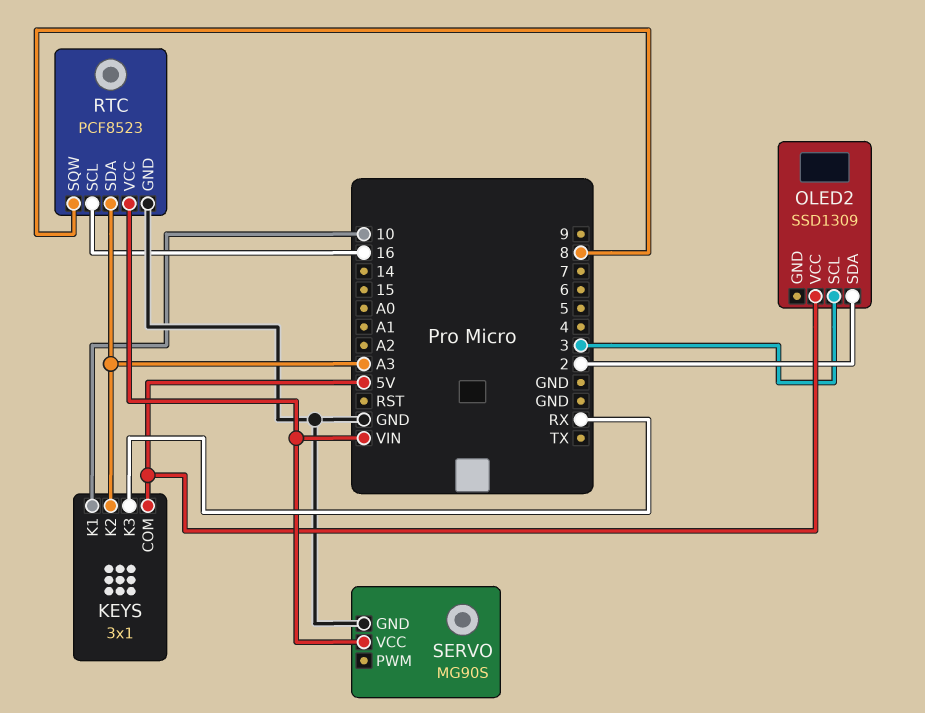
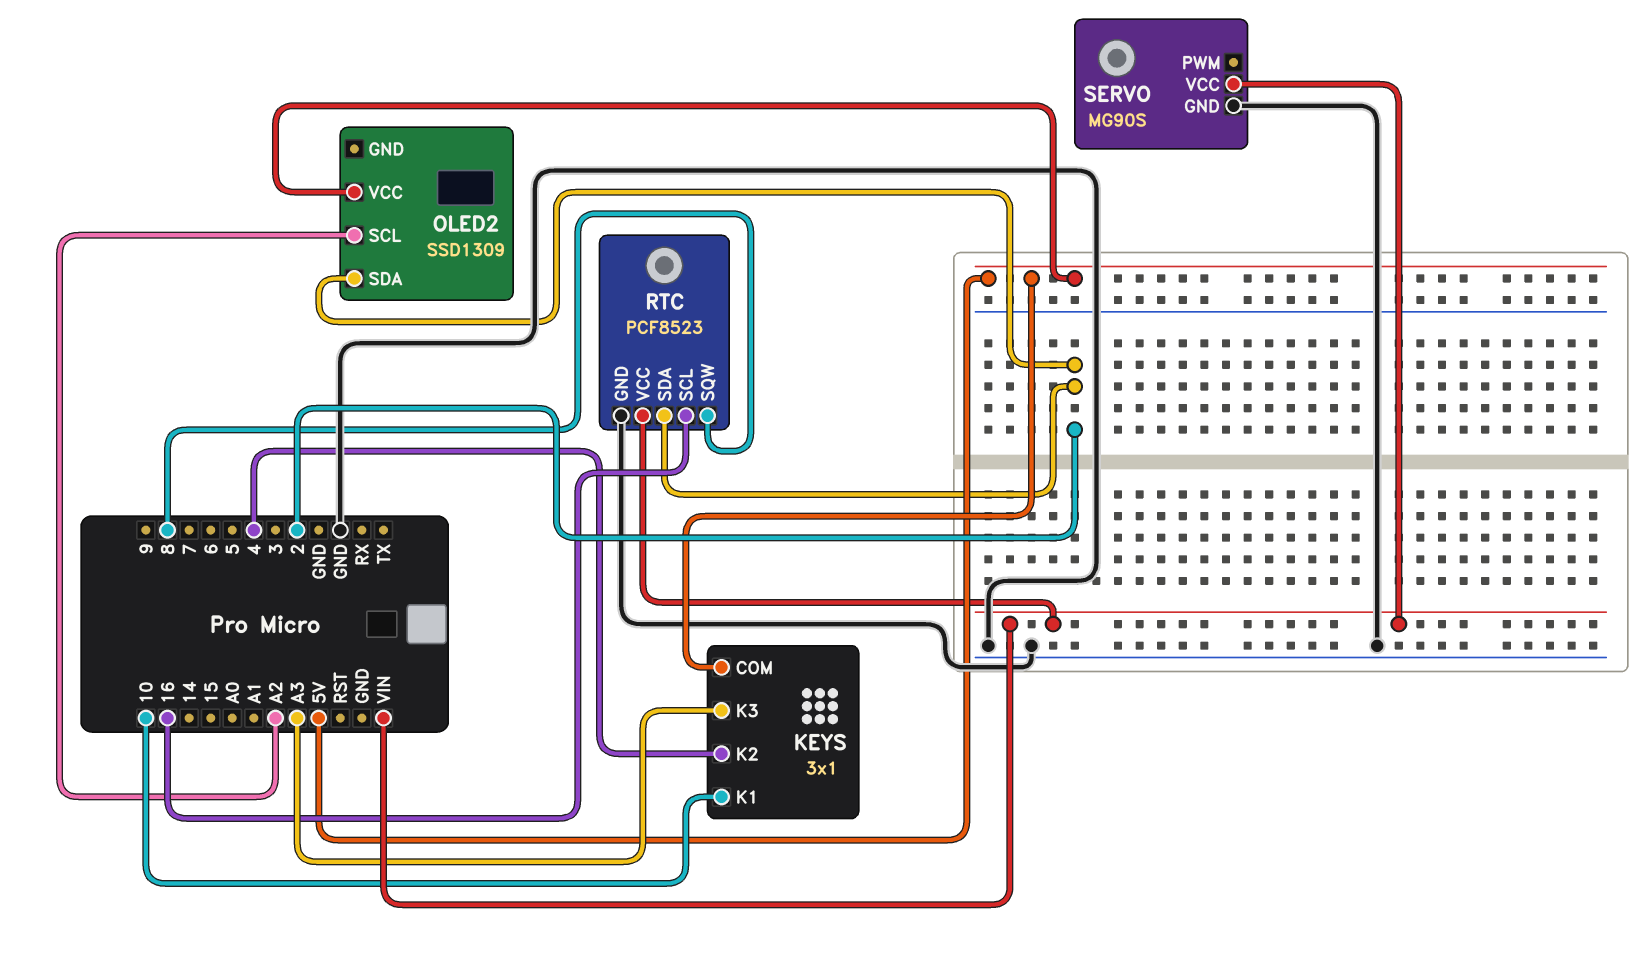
KEYS pin K2: A3 -> 4
KEYS pin K3: RX -> A3
OLED2 pin SCL: 3 -> A2
RTC pin SDA: A3 -> 2

